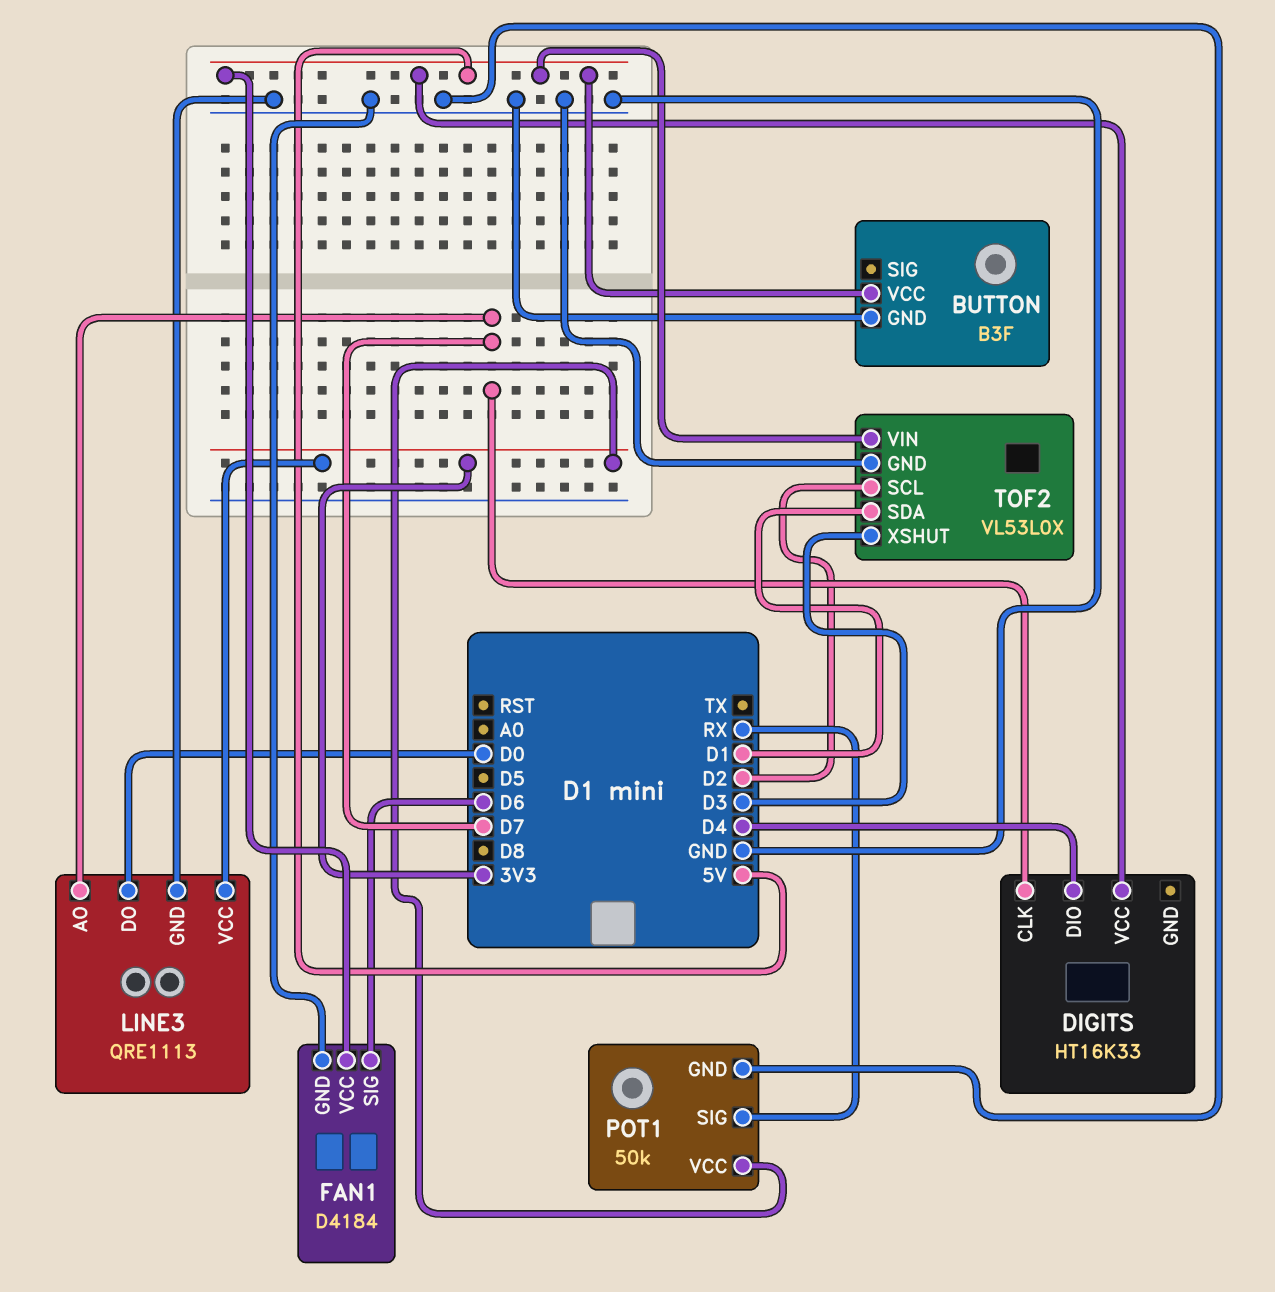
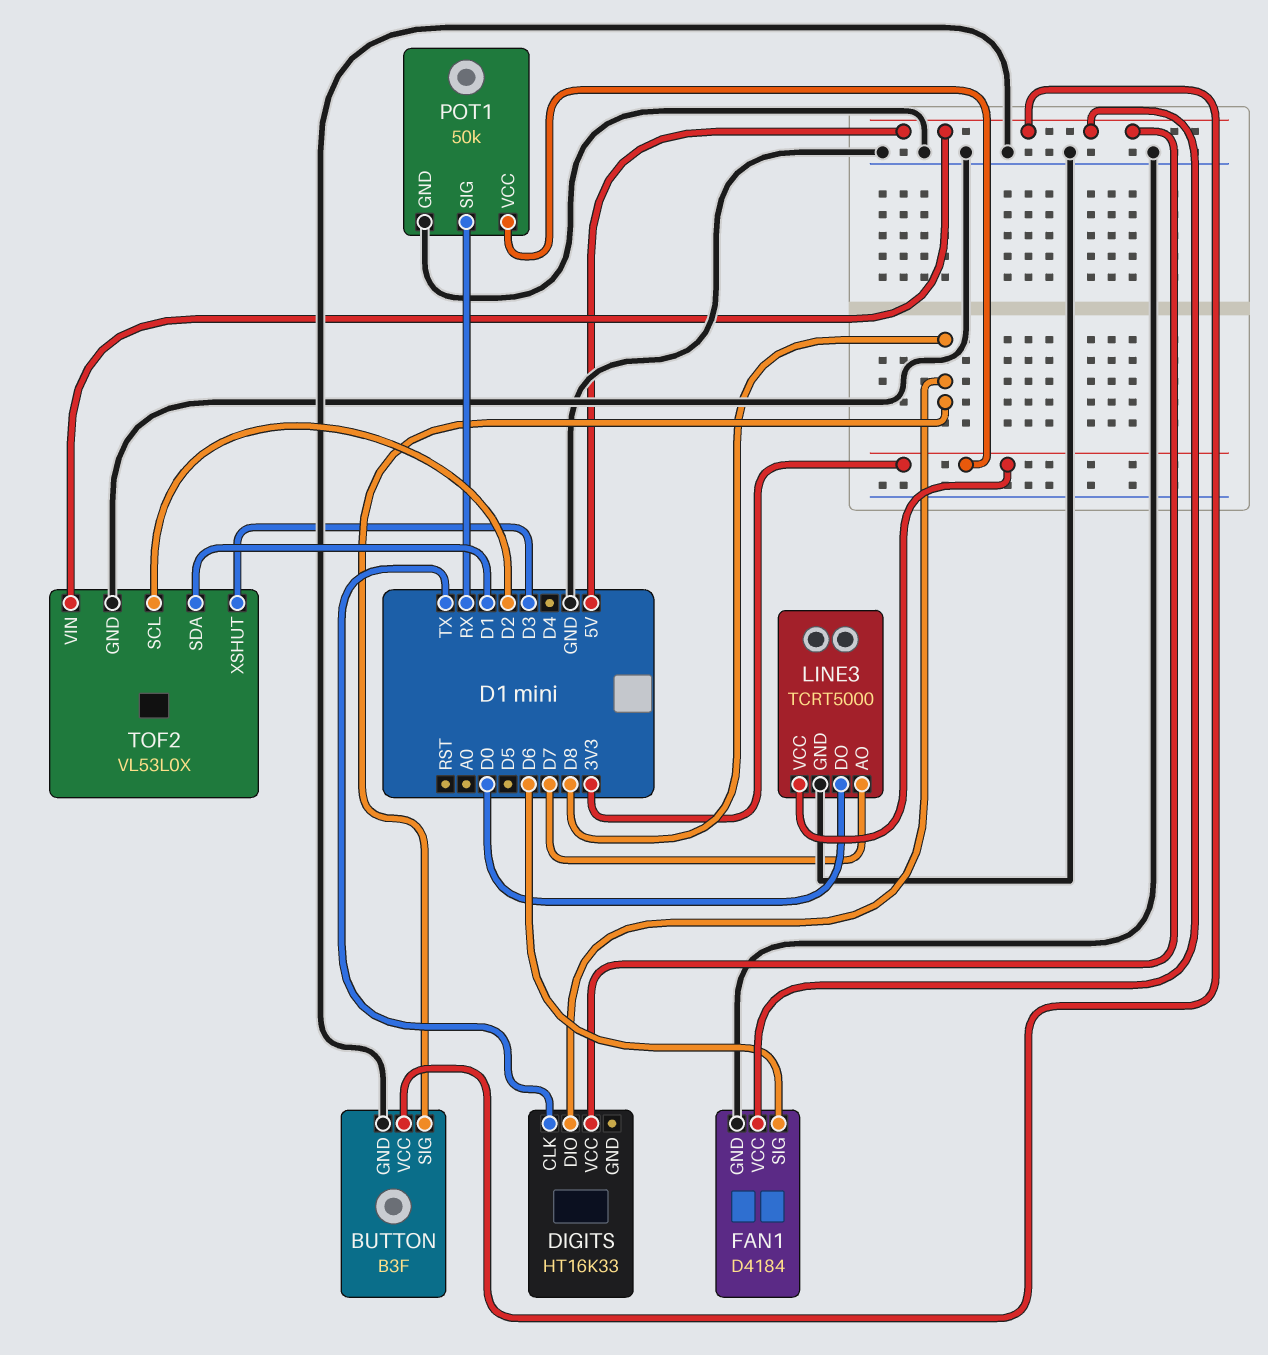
BUTTON pin SIG: none -> D8
DIGITS pin CLK: D7 -> TX
DIGITS pin DIO: D4 -> D8
LINE3: QRE1113 -> TCRT5000

